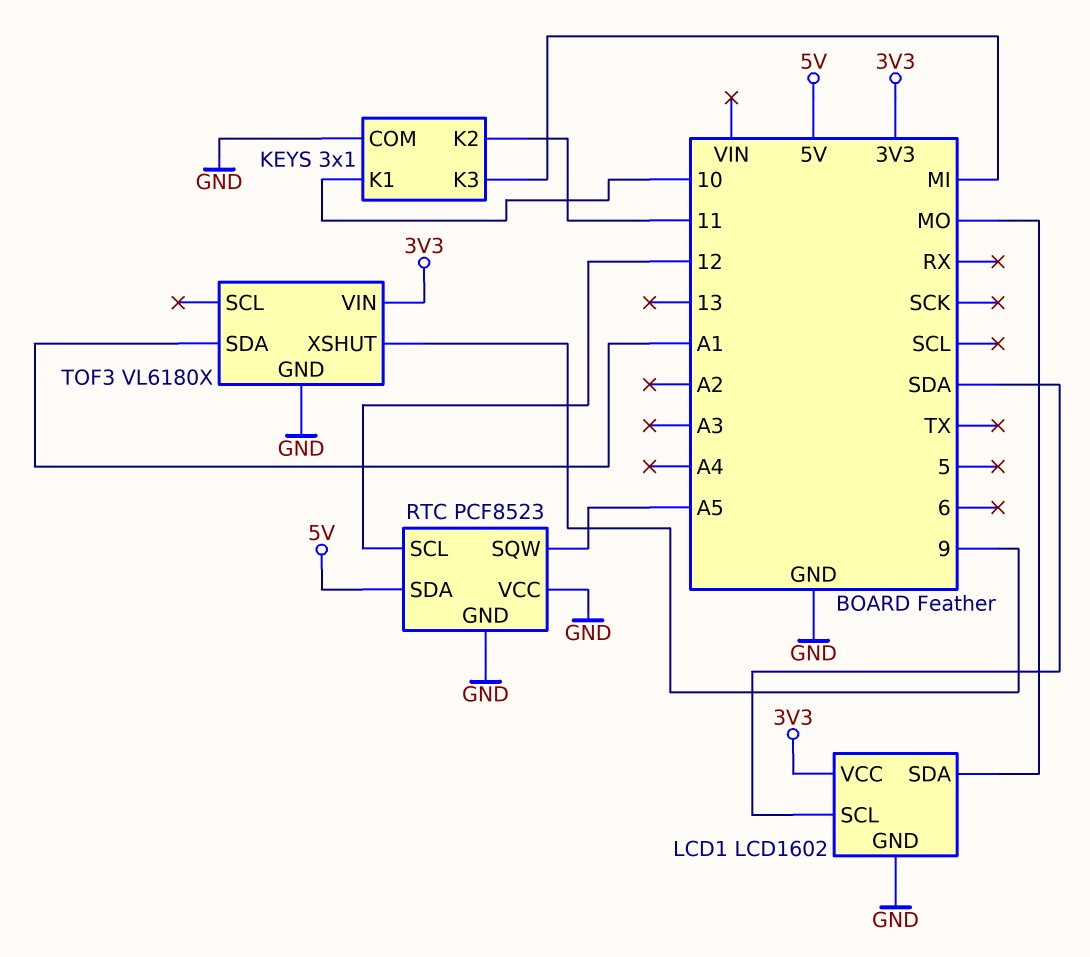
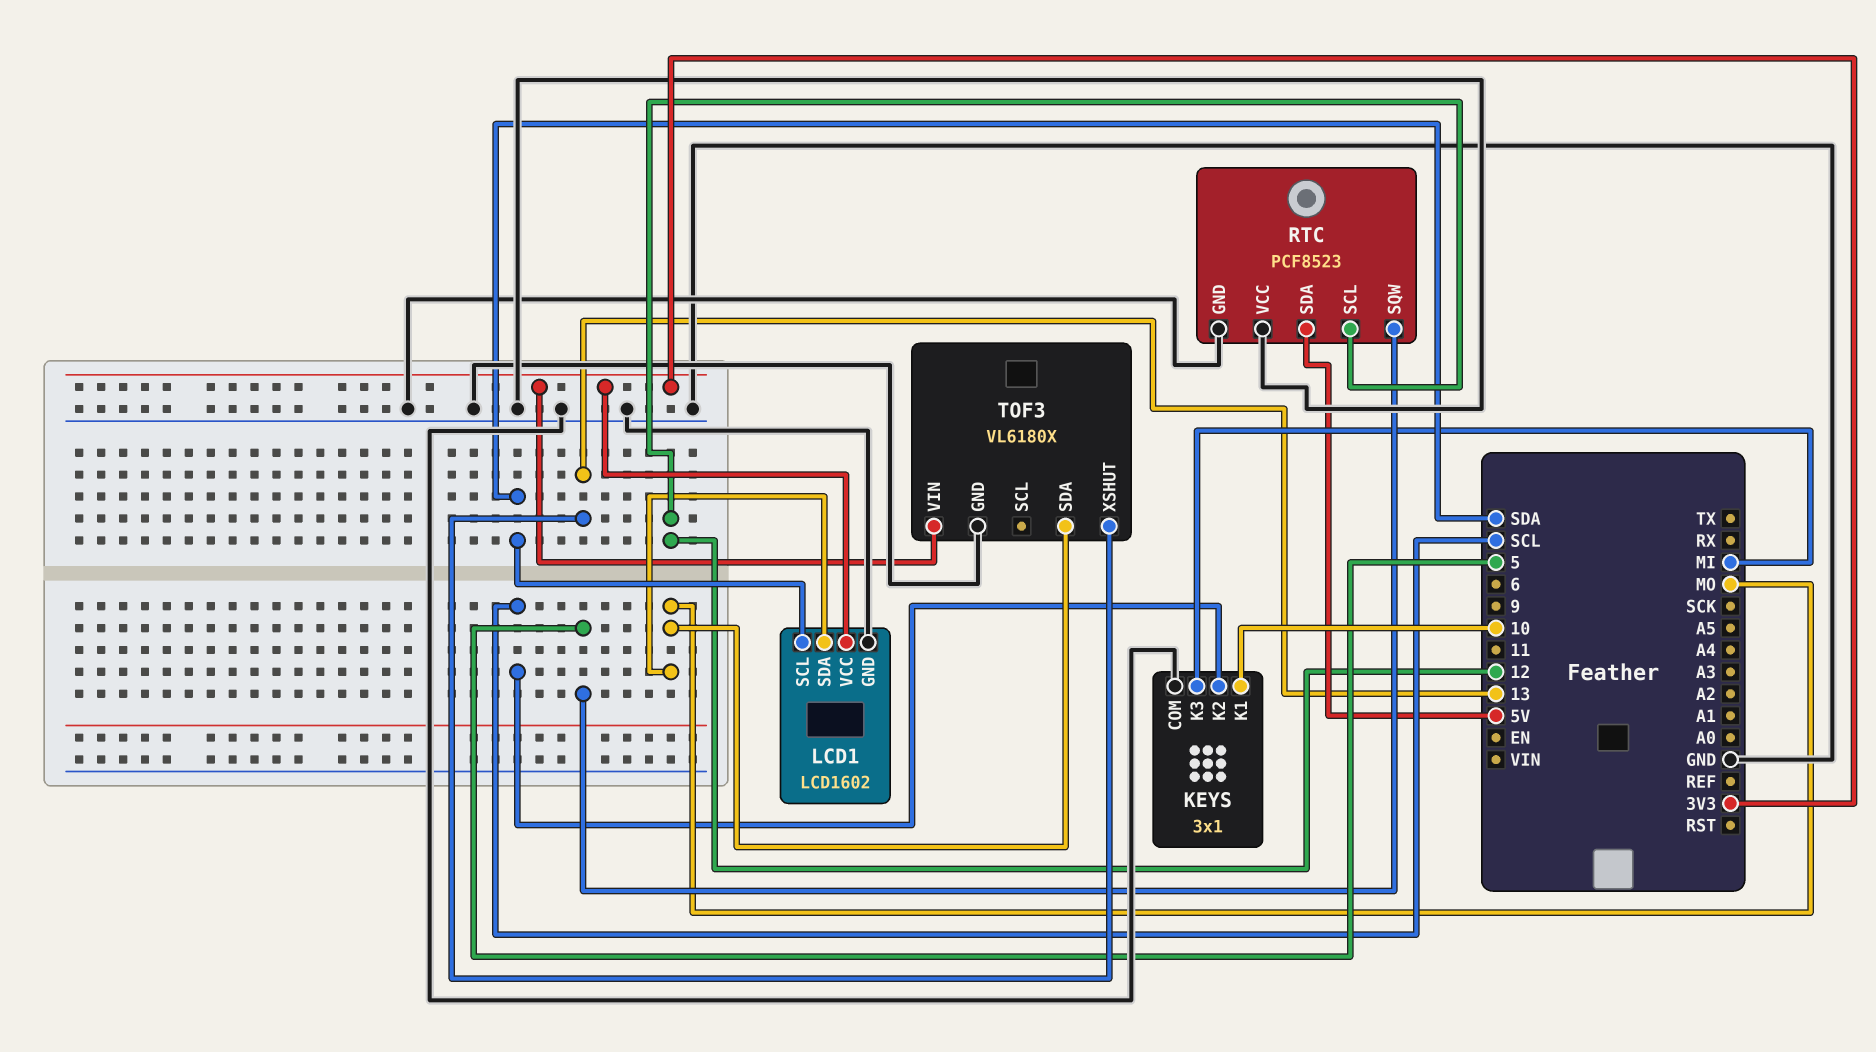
KEYS pin K2: 11 -> SCL
RTC pin SQW: A5 -> 5
TOF3 pin SDA: A1 -> MO
TOF3 pin XSHUT: 9 -> 13

